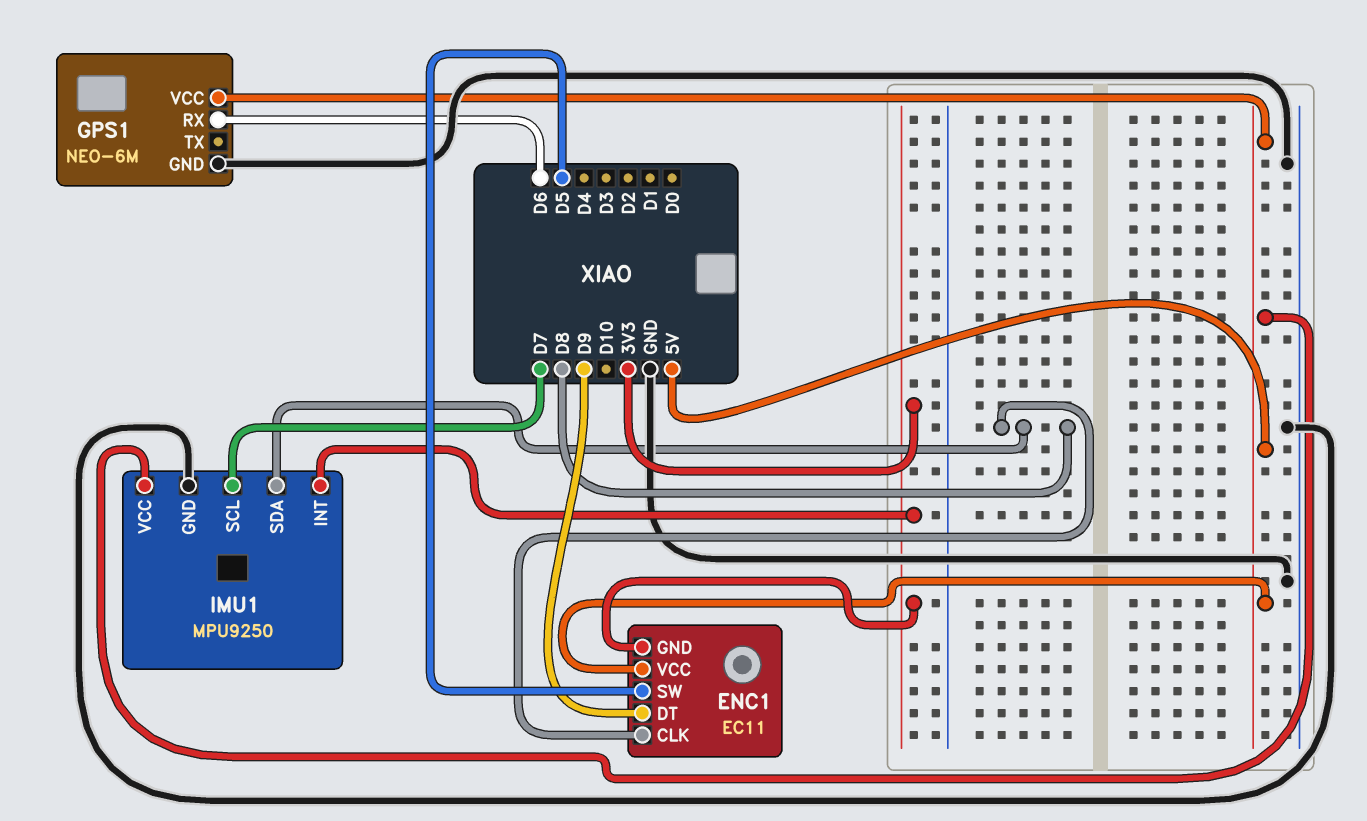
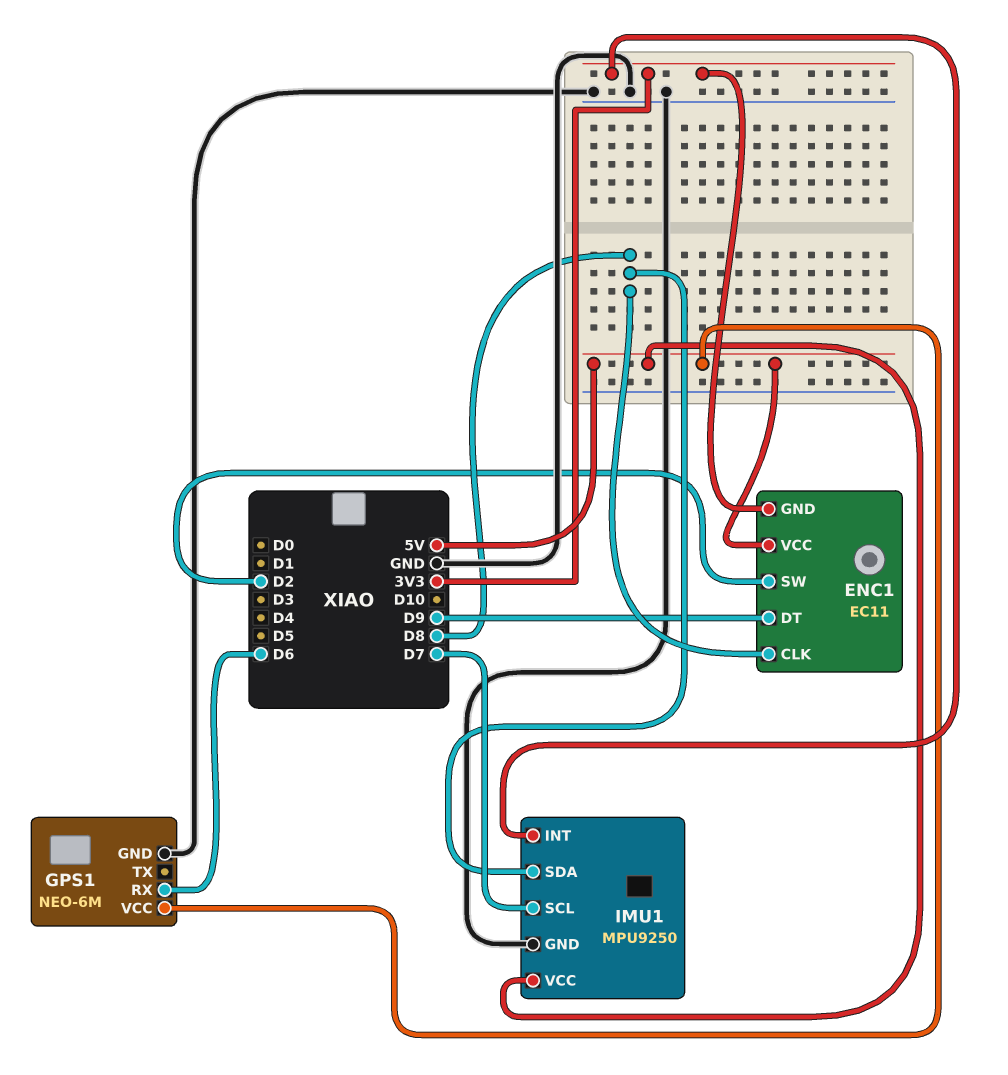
ENC1 pin SW: D5 -> D2

